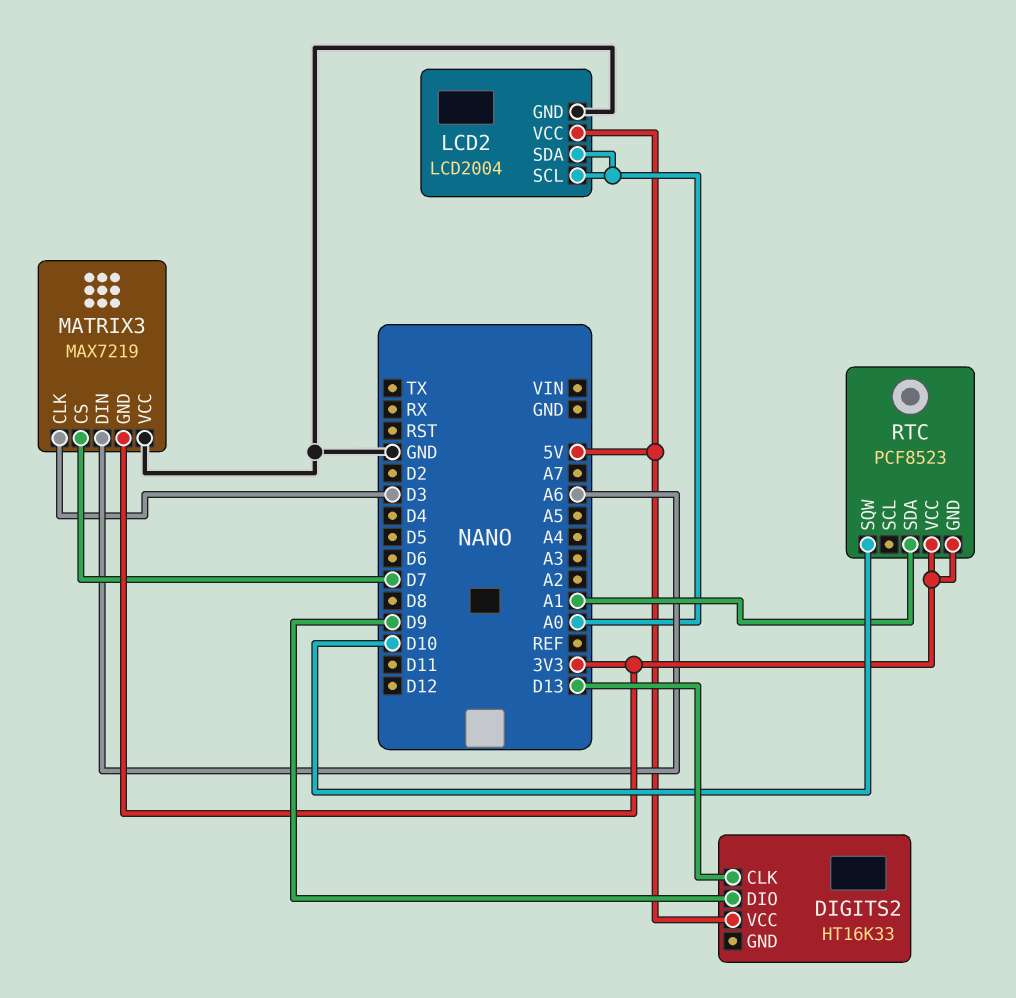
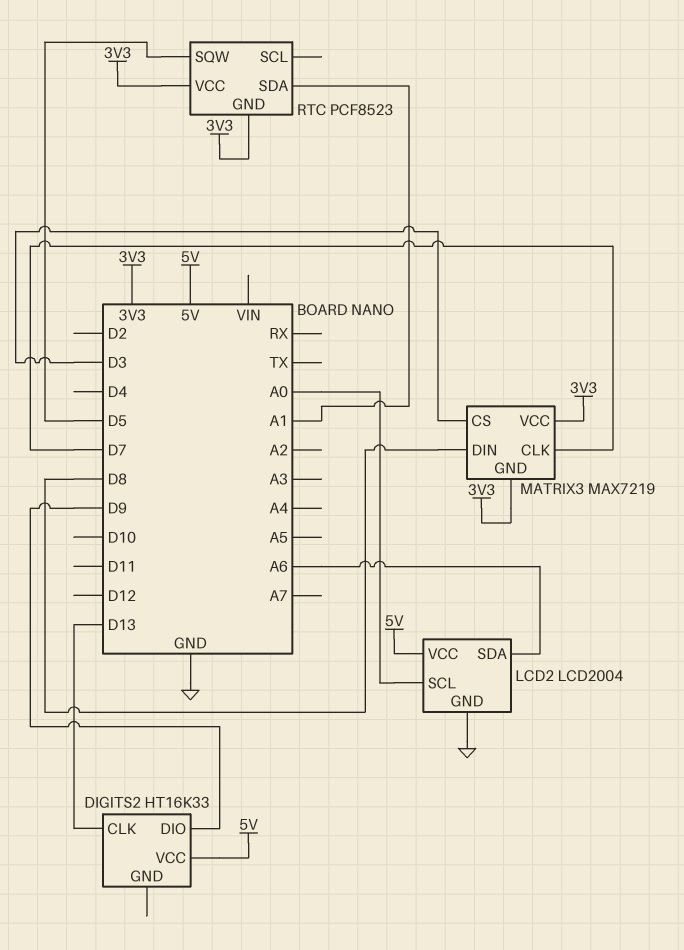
LCD2 pin SDA: A0 -> A6
MATRIX3 pin CLK: D3 -> D7
MATRIX3 pin CS: D7 -> D3
MATRIX3 pin DIN: A6 -> D8
MATRIX3 pin VCC: GND -> 3V3
RTC pin SQW: D10 -> D5

